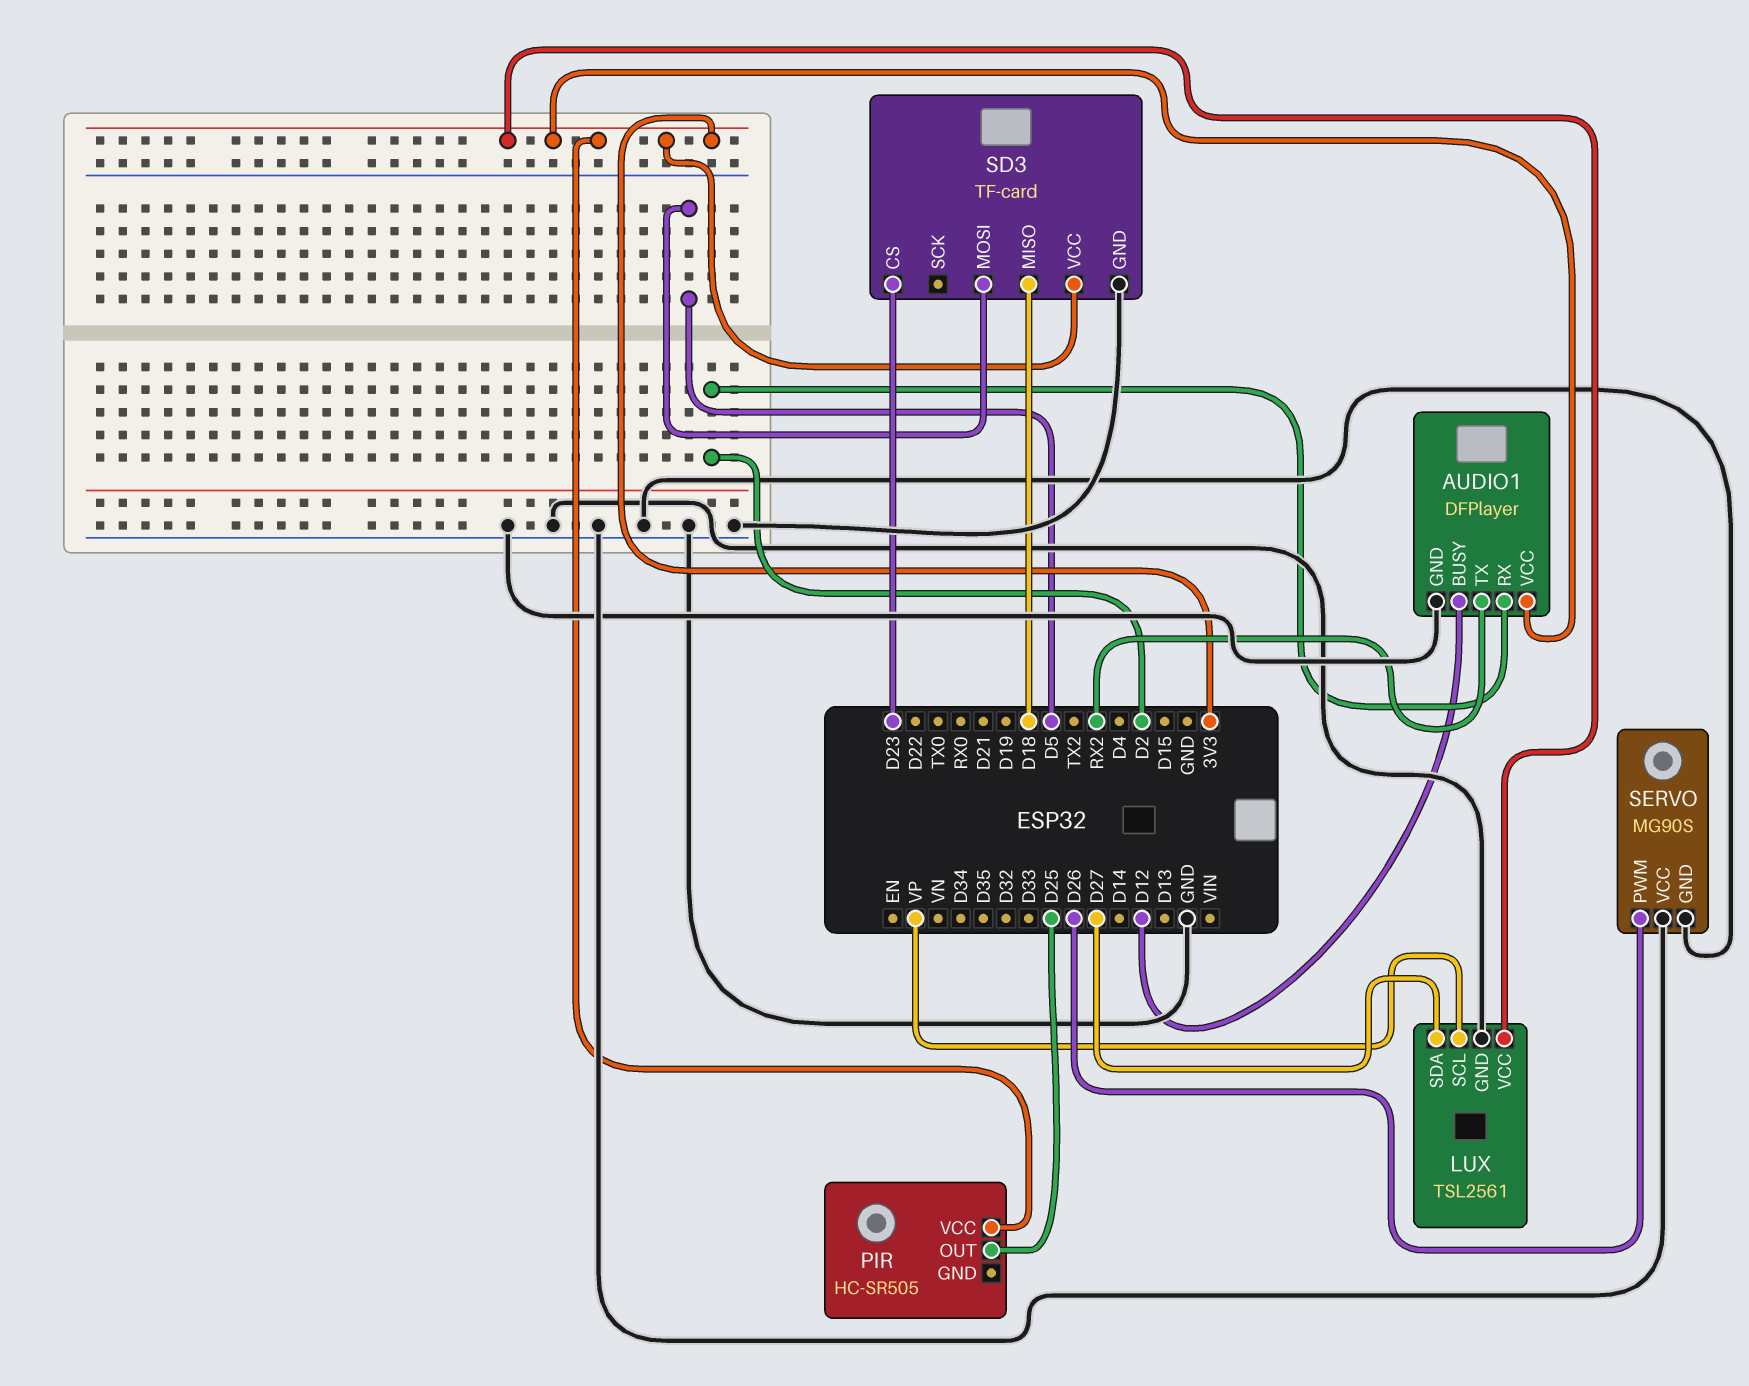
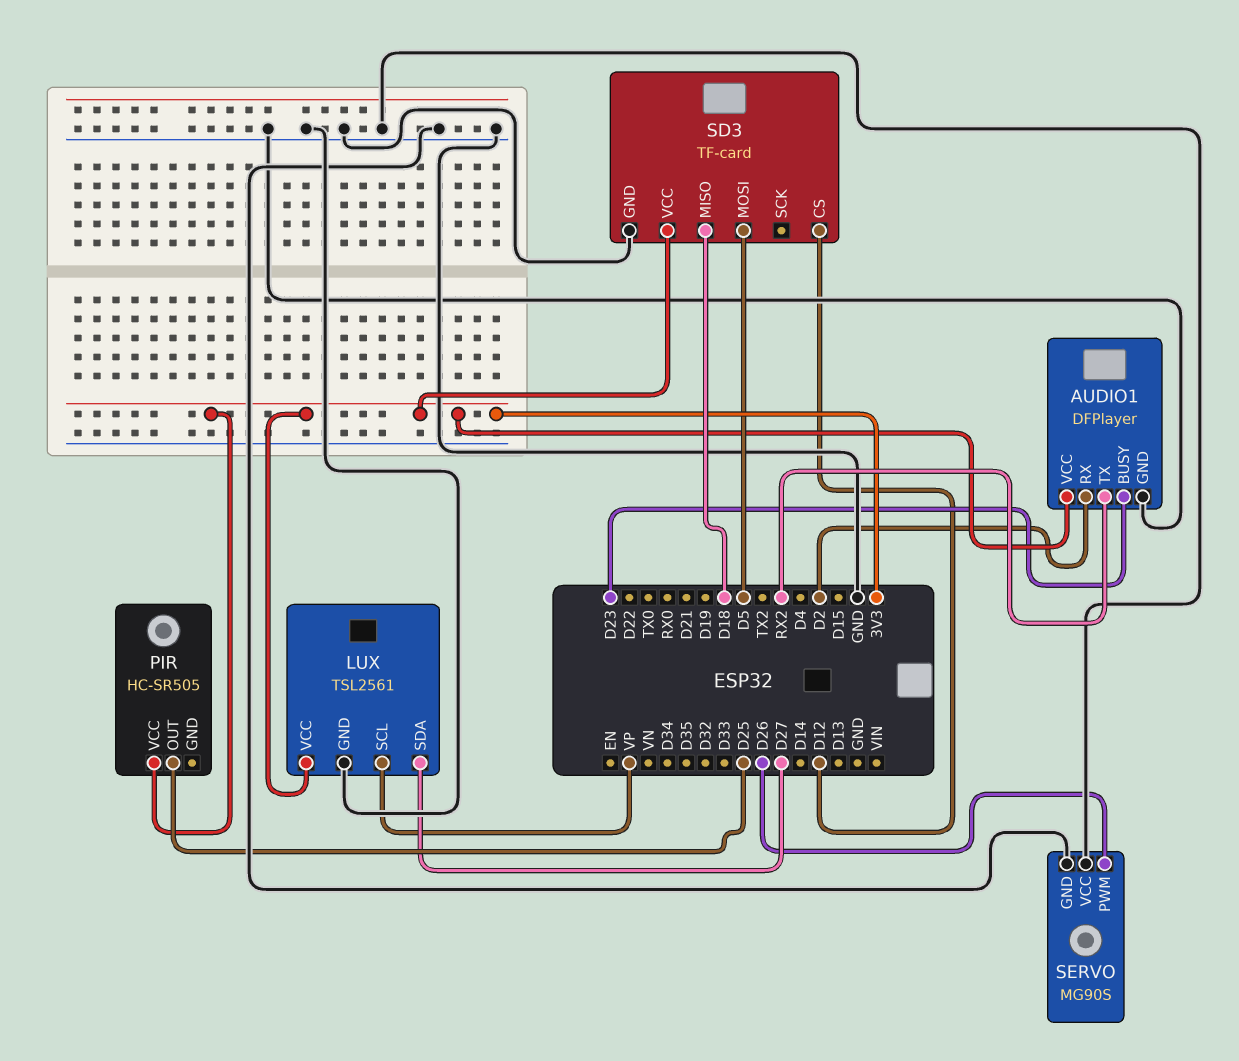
AUDIO1 pin BUSY: D12 -> D23
SD3 pin CS: D23 -> D12

